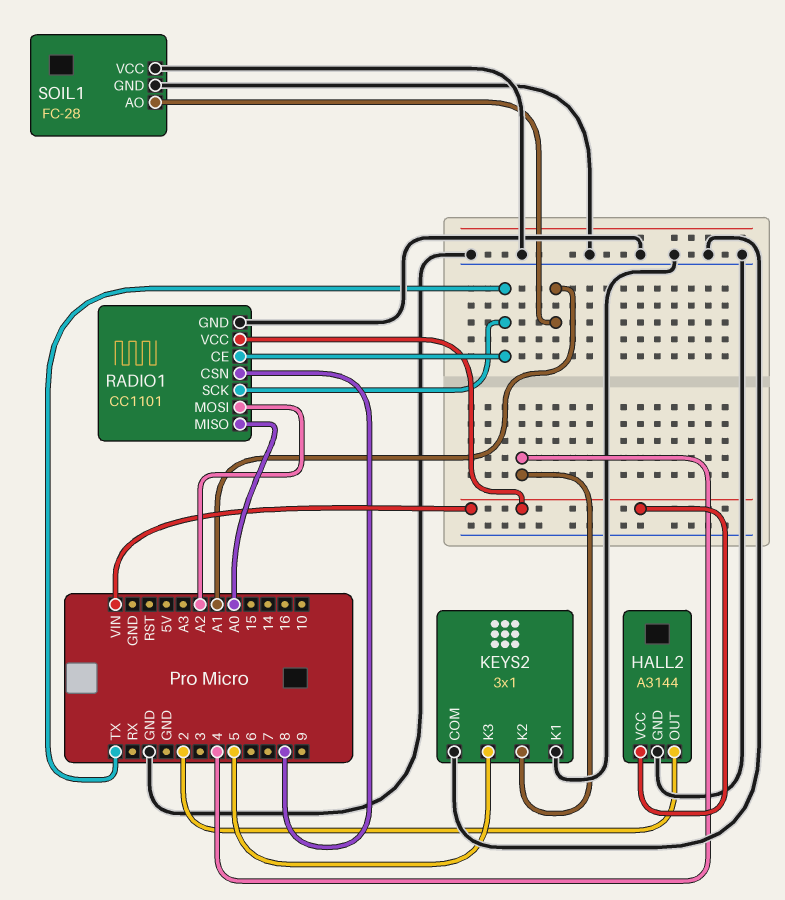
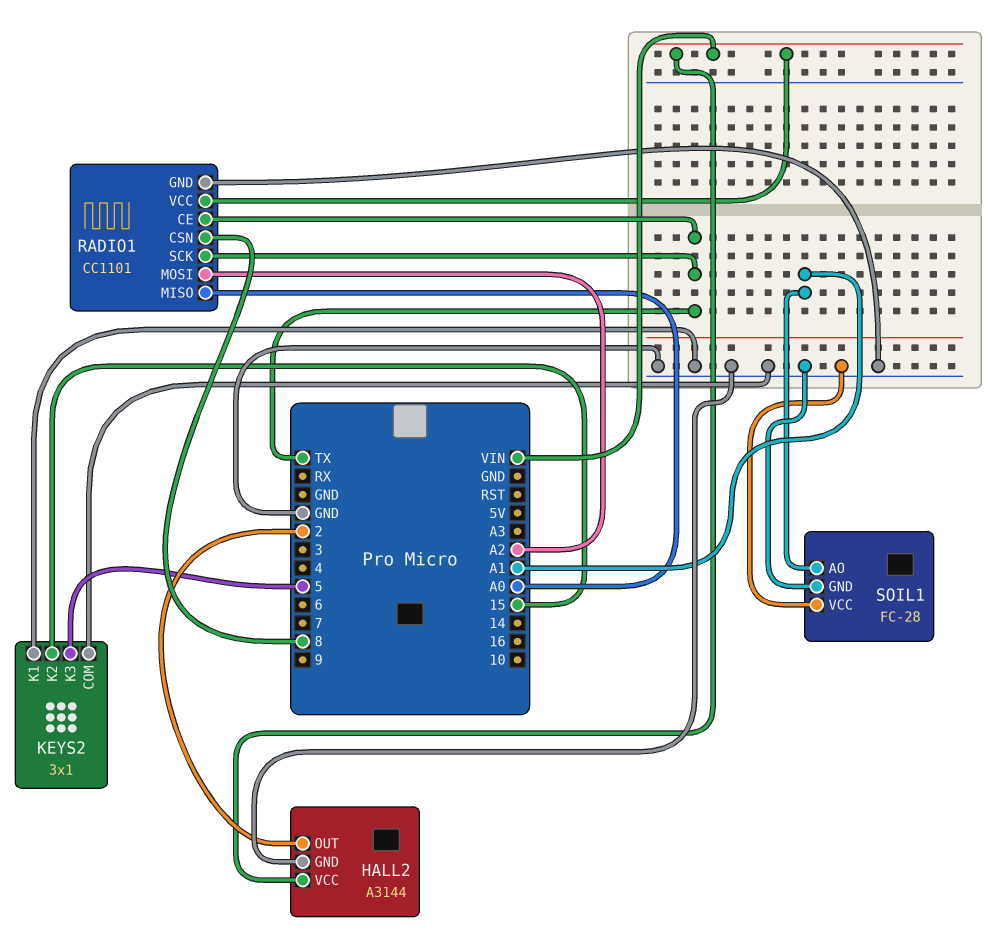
KEYS2 pin K2: 4 -> 15

